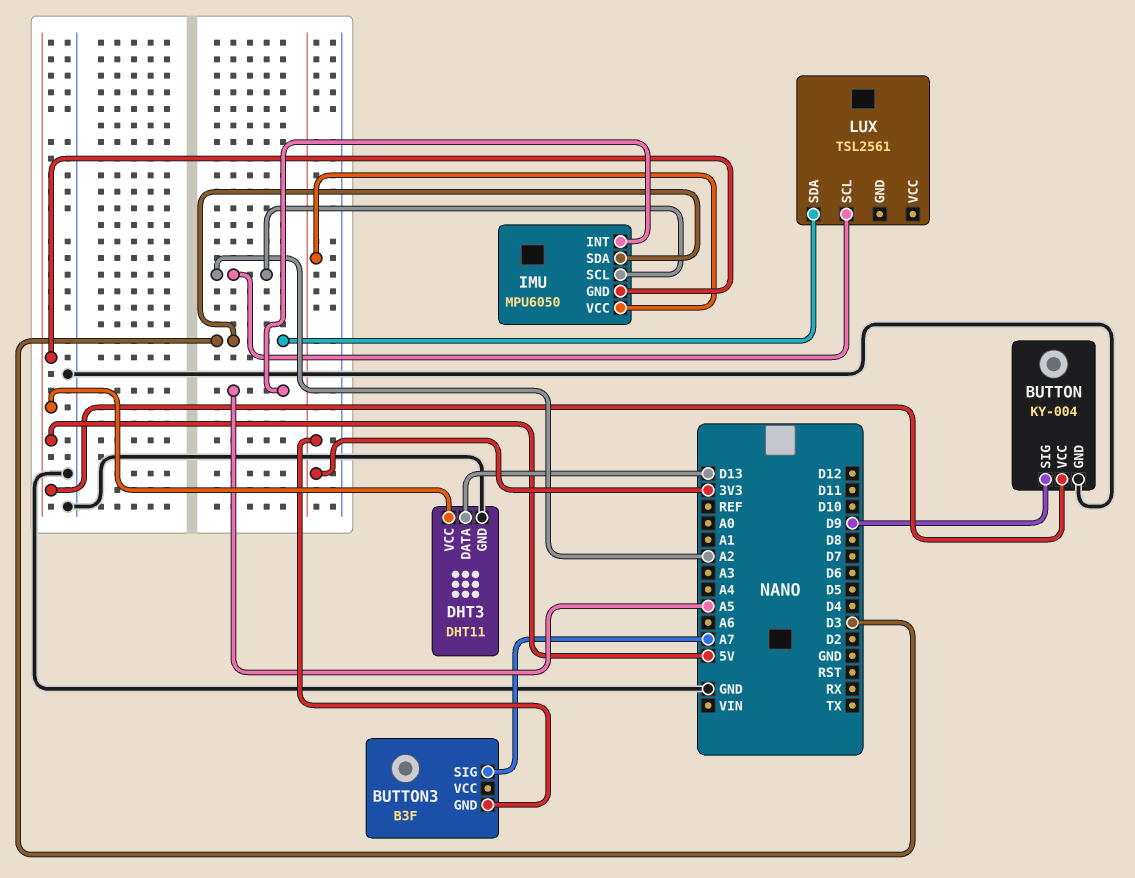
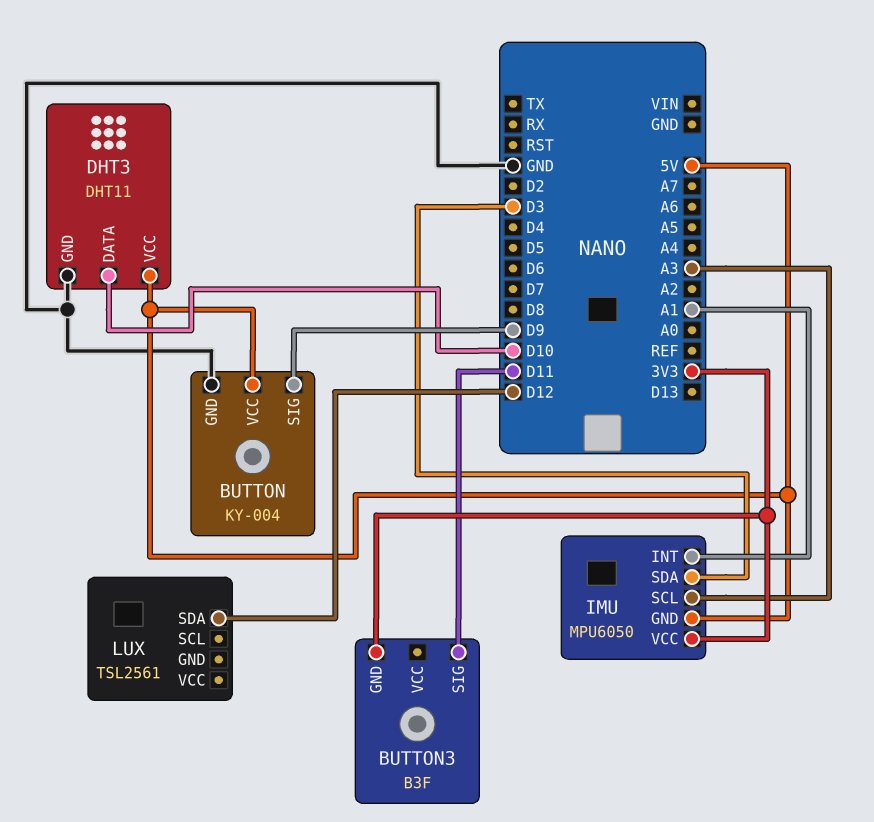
BUTTON3 pin SIG: A7 -> D11
DHT3 pin DATA: D13 -> D10
IMU pin INT: A5 -> A1
IMU pin SCL: A2 -> A3
LUX pin SCL: A2 -> none
LUX pin SDA: D3 -> D12

